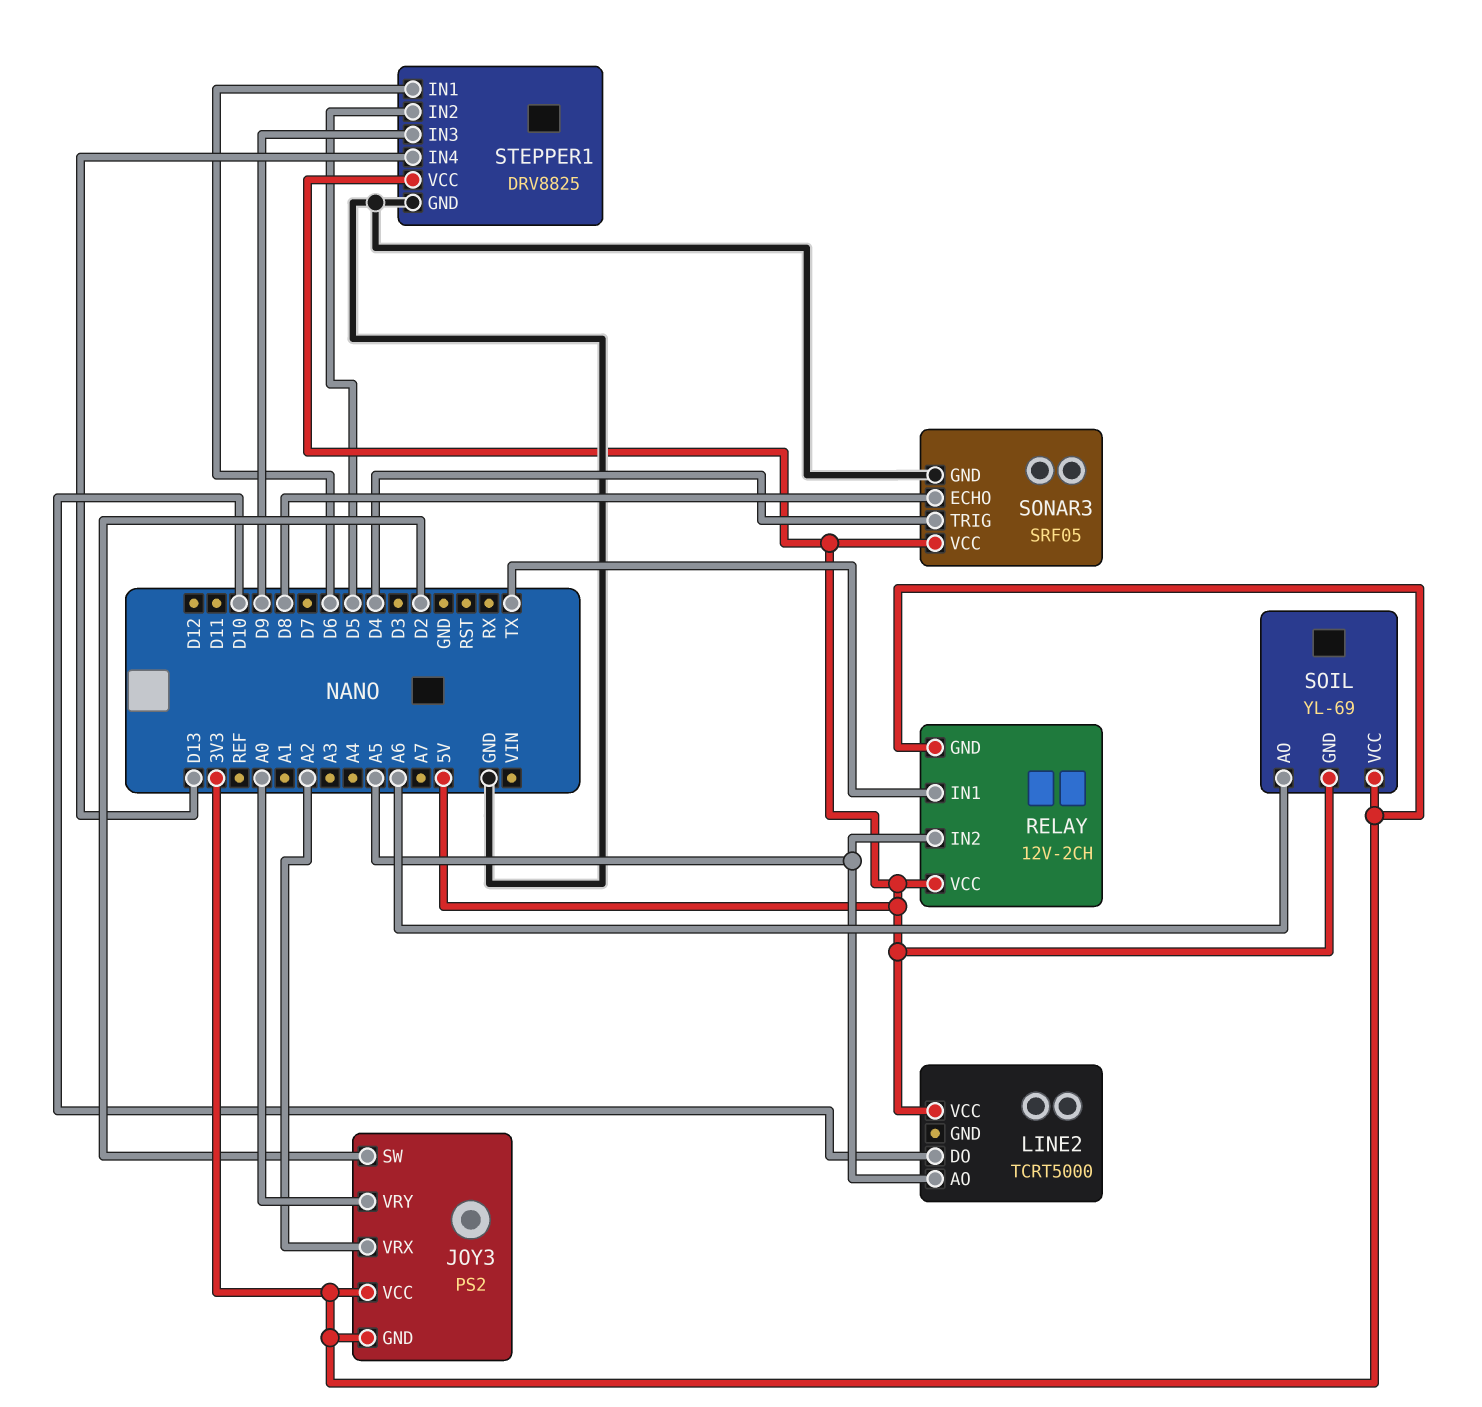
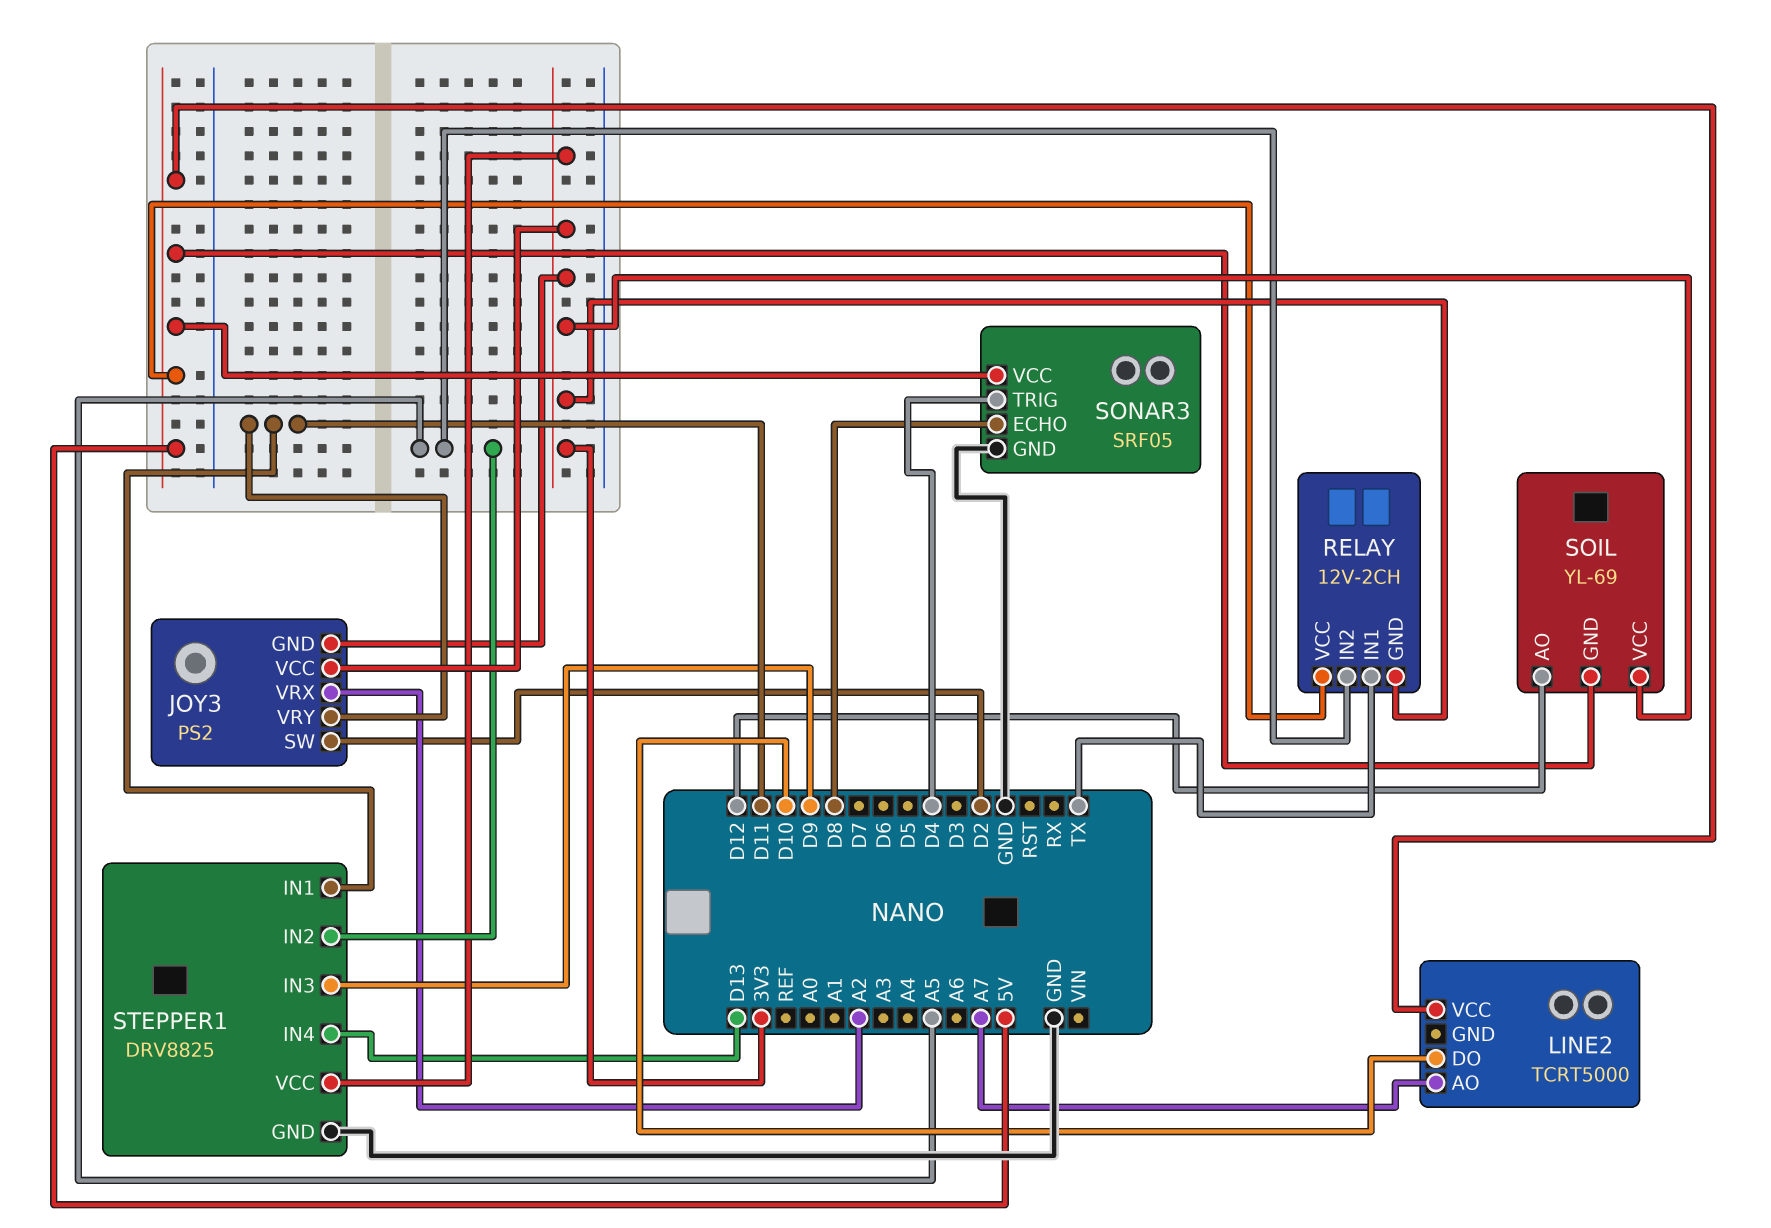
JOY3 pin VRY: A0 -> D11
LINE2 pin AO: A5 -> A7
SOIL pin AO: A6 -> D12
STEPPER1 pin IN1: D6 -> D11
STEPPER1 pin IN2: D5 -> A5
STEPPER1 pin VCC: 5V -> 3V3

